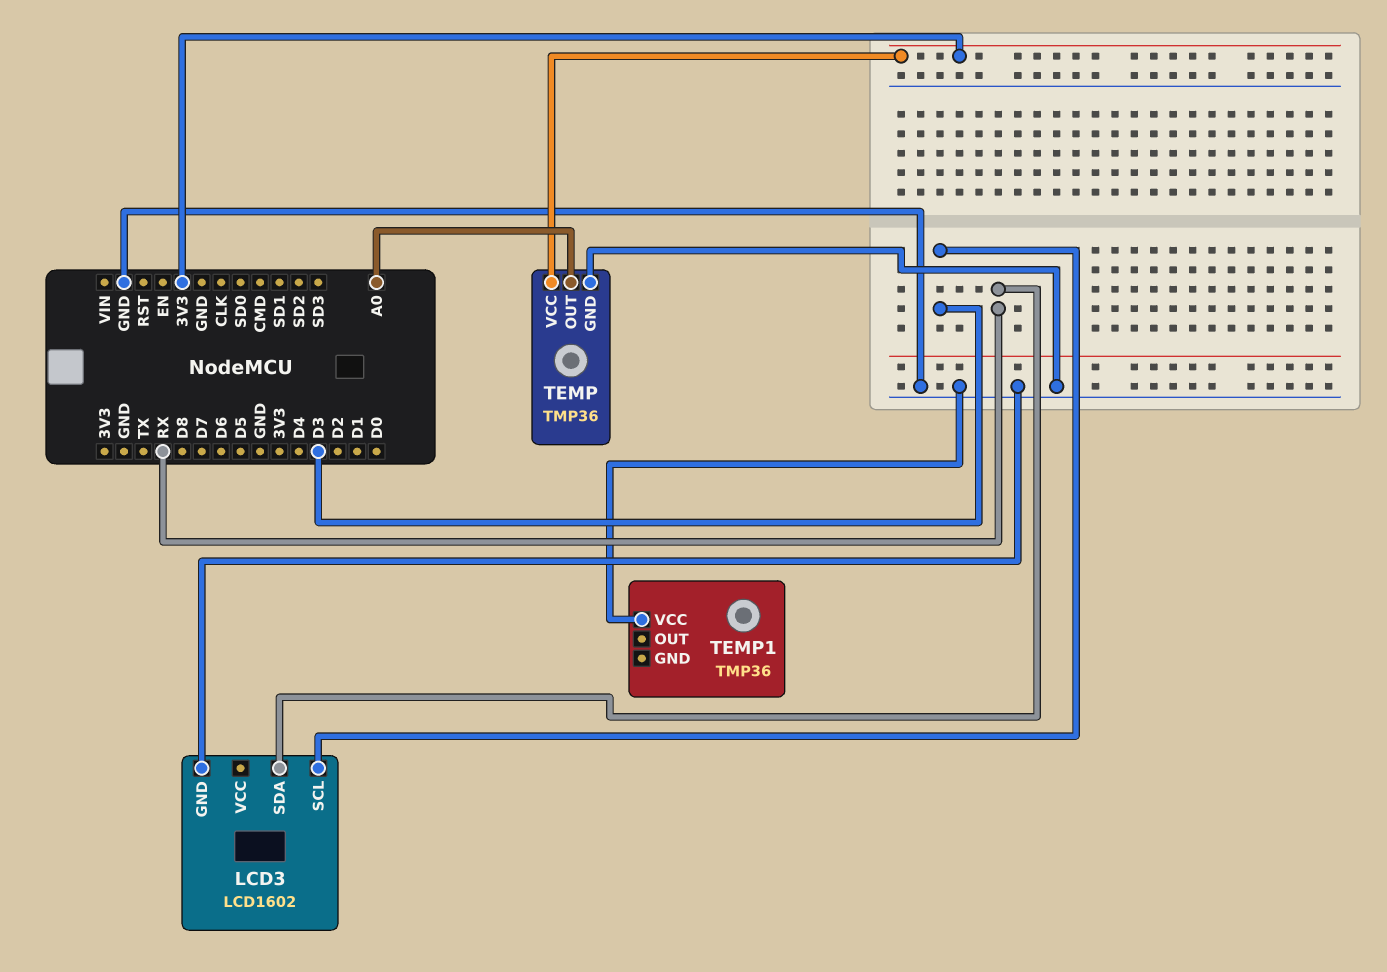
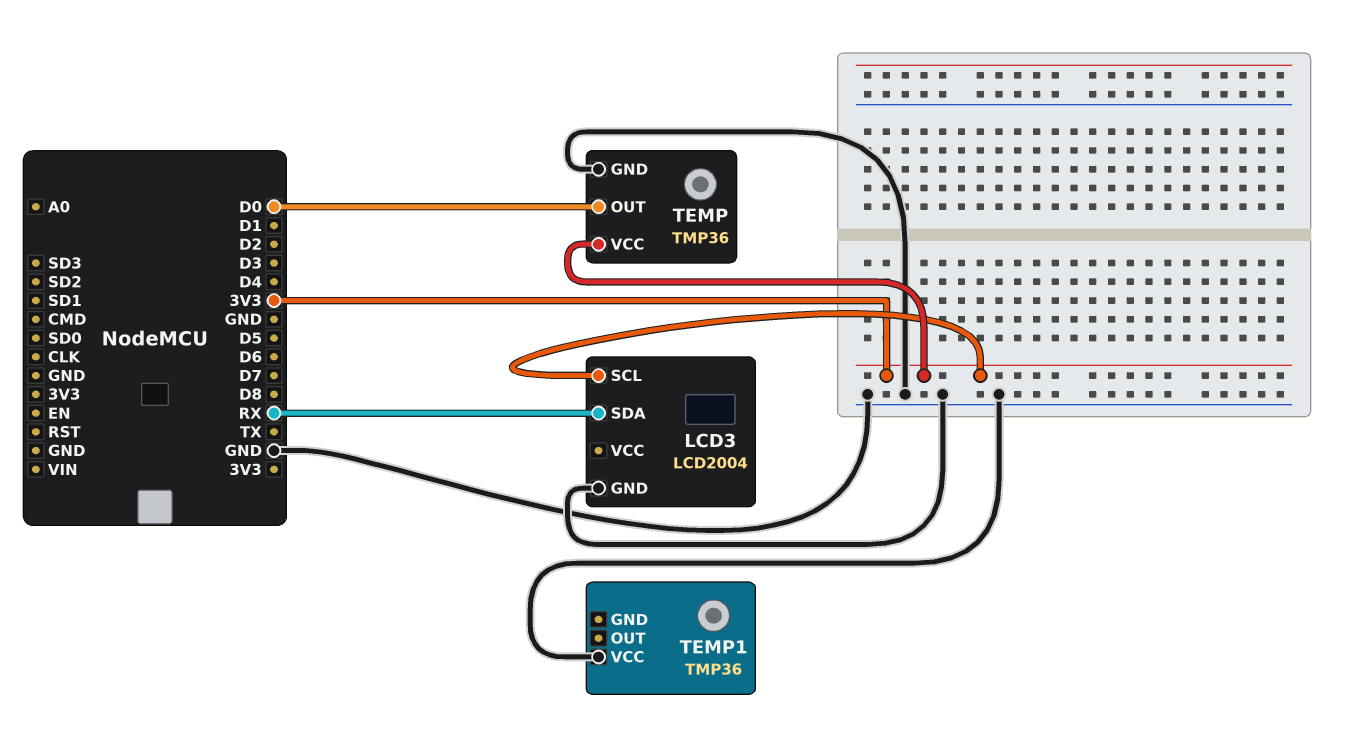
LCD3: LCD1602 -> LCD2004
LCD3 pin SCL: D3 -> 3V3
TEMP pin OUT: A0 -> D0

